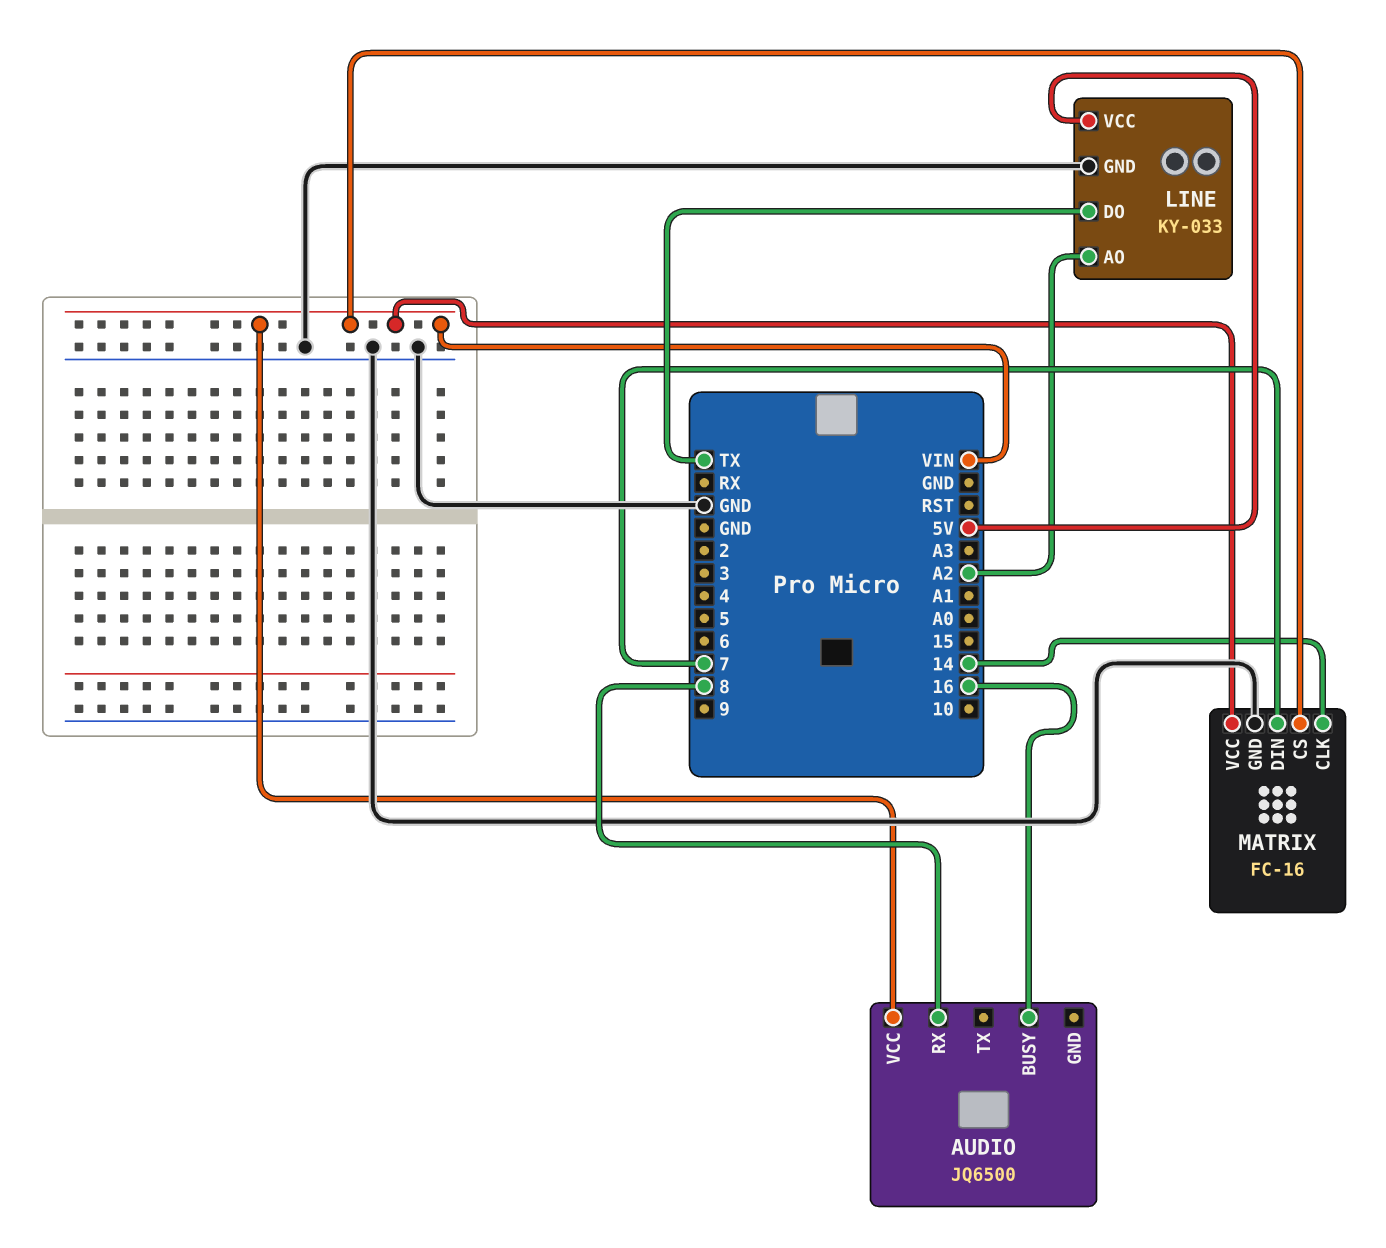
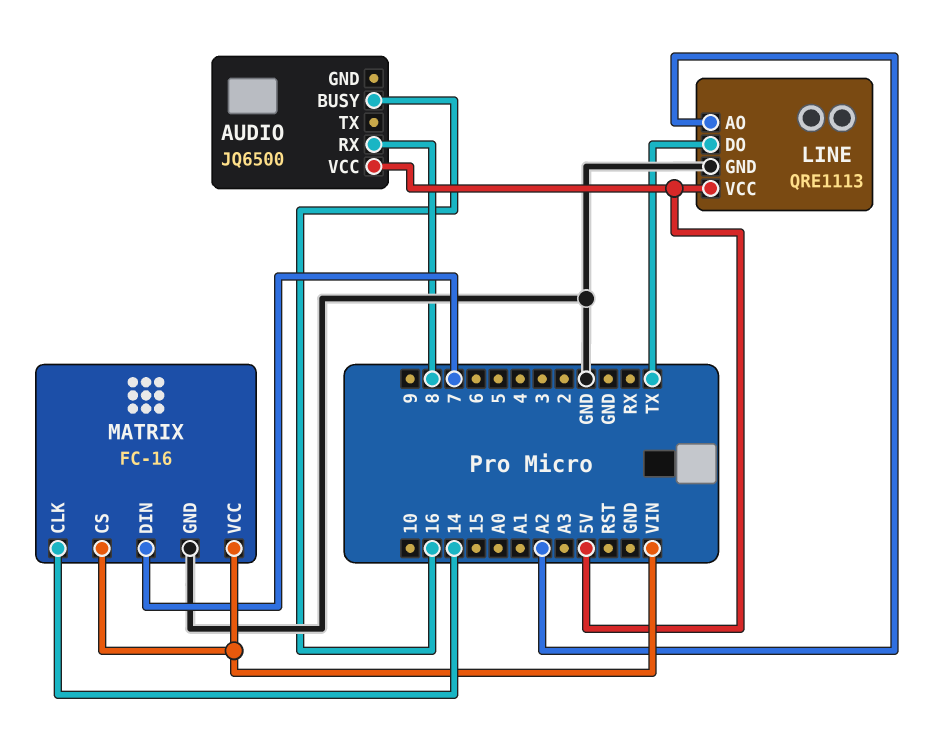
AUDIO pin VCC: VIN -> 5V
LINE: KY-033 -> QRE1113

